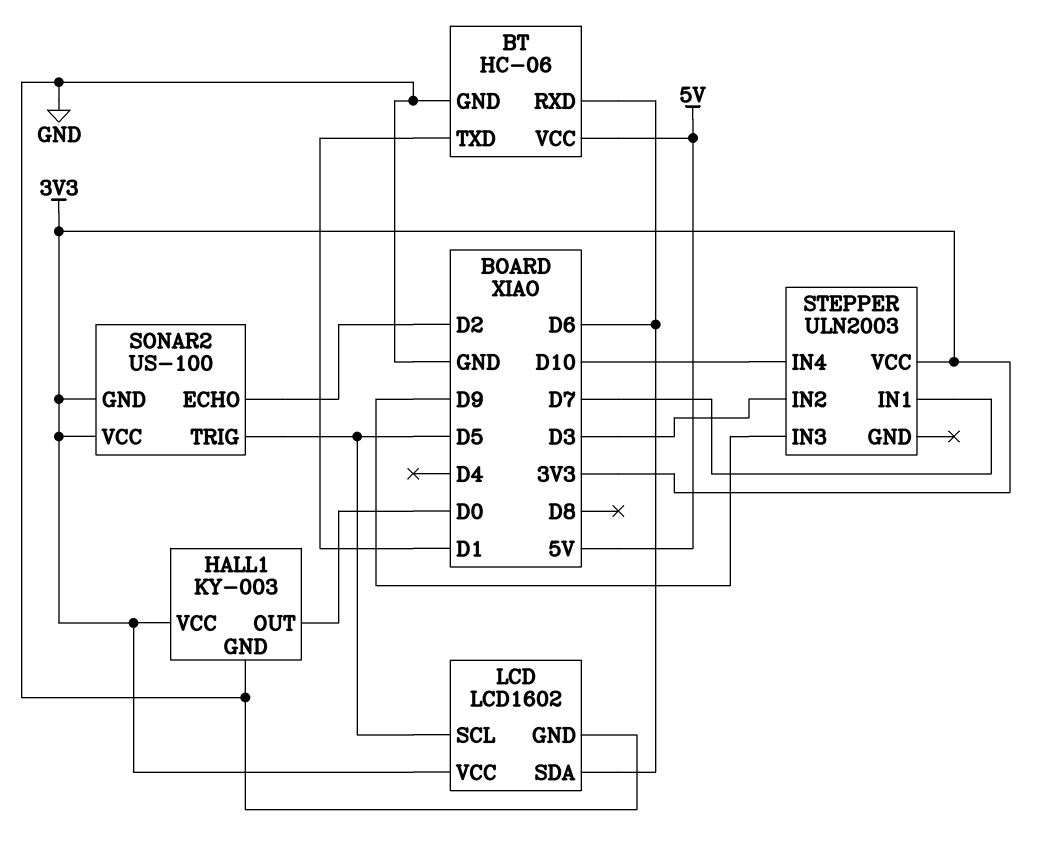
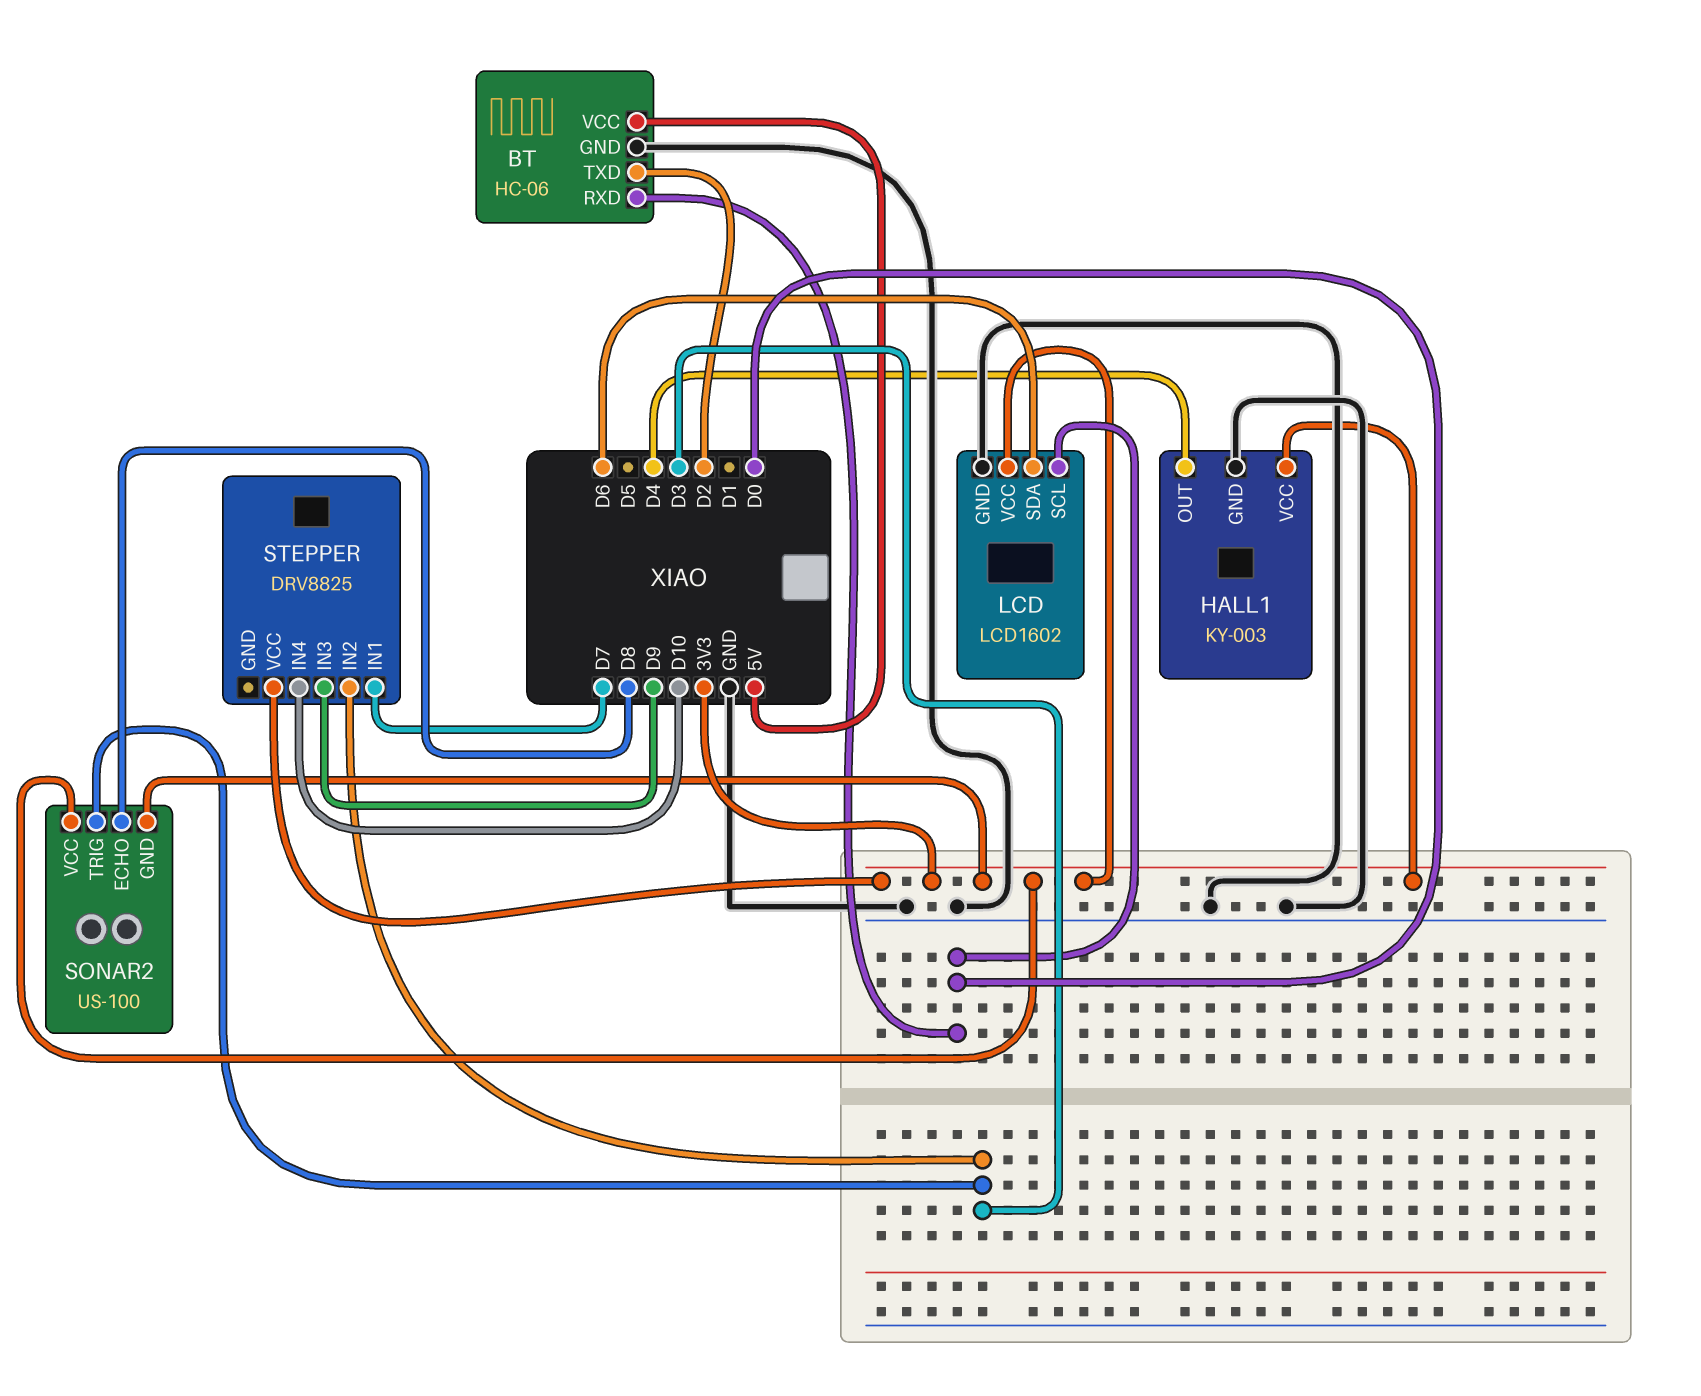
BT pin RXD: D6 -> D0
BT pin TXD: D1 -> D2
HALL1 pin OUT: D0 -> D4
LCD pin SCL: D5 -> D0
SONAR2 pin ECHO: D2 -> D8
SONAR2 pin TRIG: D5 -> D3
STEPPER: ULN2003 -> DRV8825

